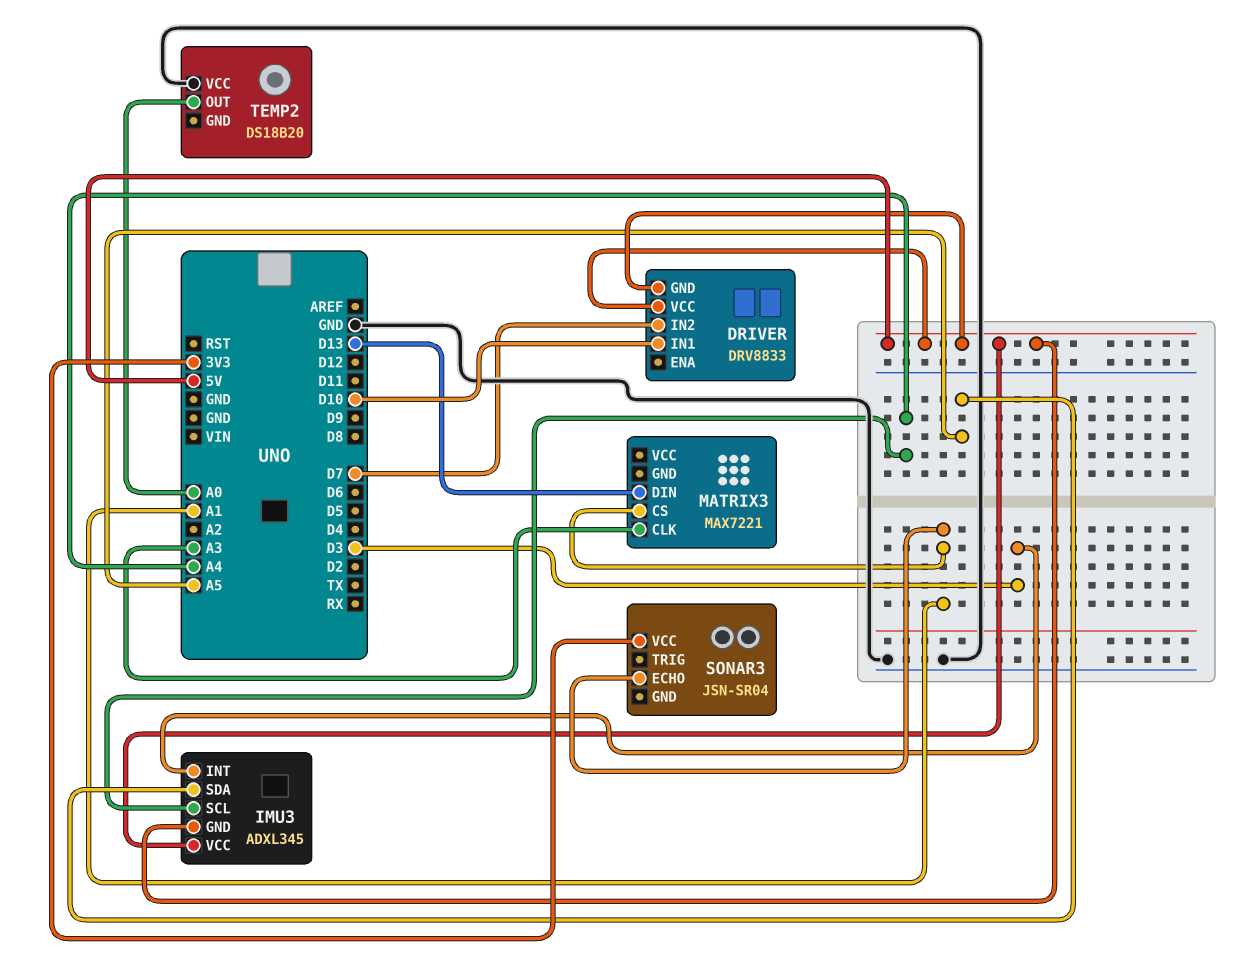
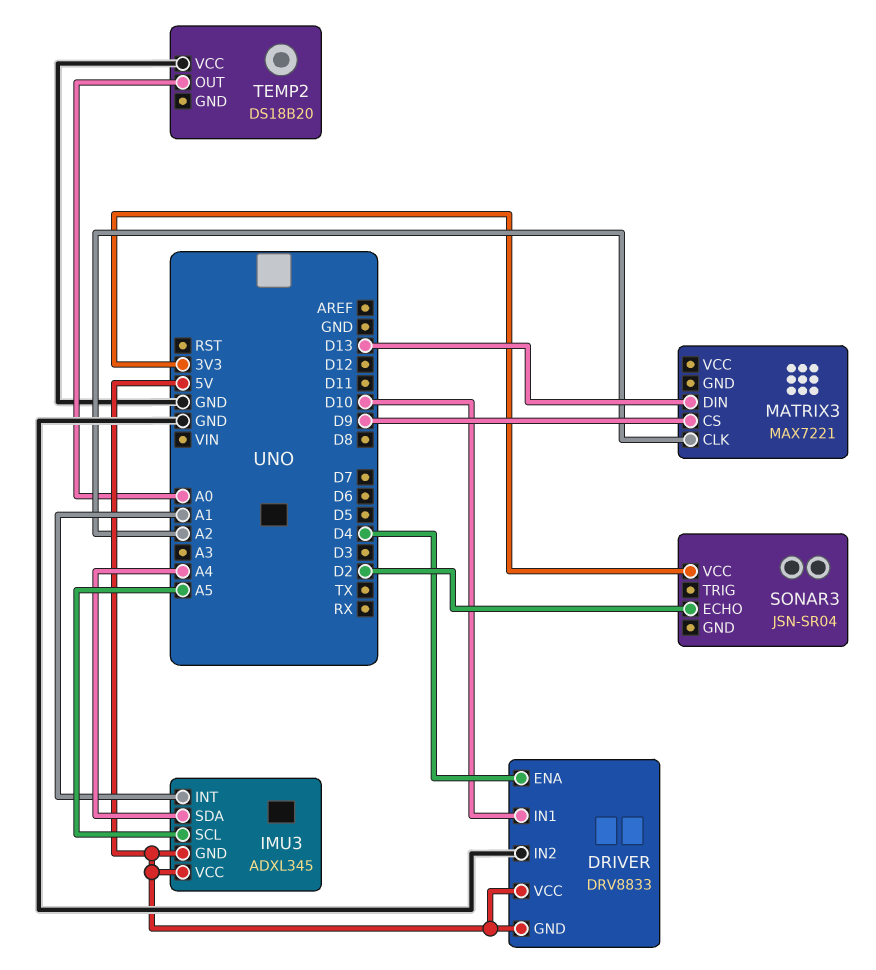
DRIVER pin ENA: none -> D4
DRIVER pin IN2: D7 -> GND
IMU3 pin INT: D3 -> A1
IMU3 pin SCL: A4 -> A5
IMU3 pin SDA: A5 -> A4
MATRIX3 pin CLK: A3 -> A2
MATRIX3 pin CS: A1 -> D9
SONAR3 pin ECHO: A1 -> D2

